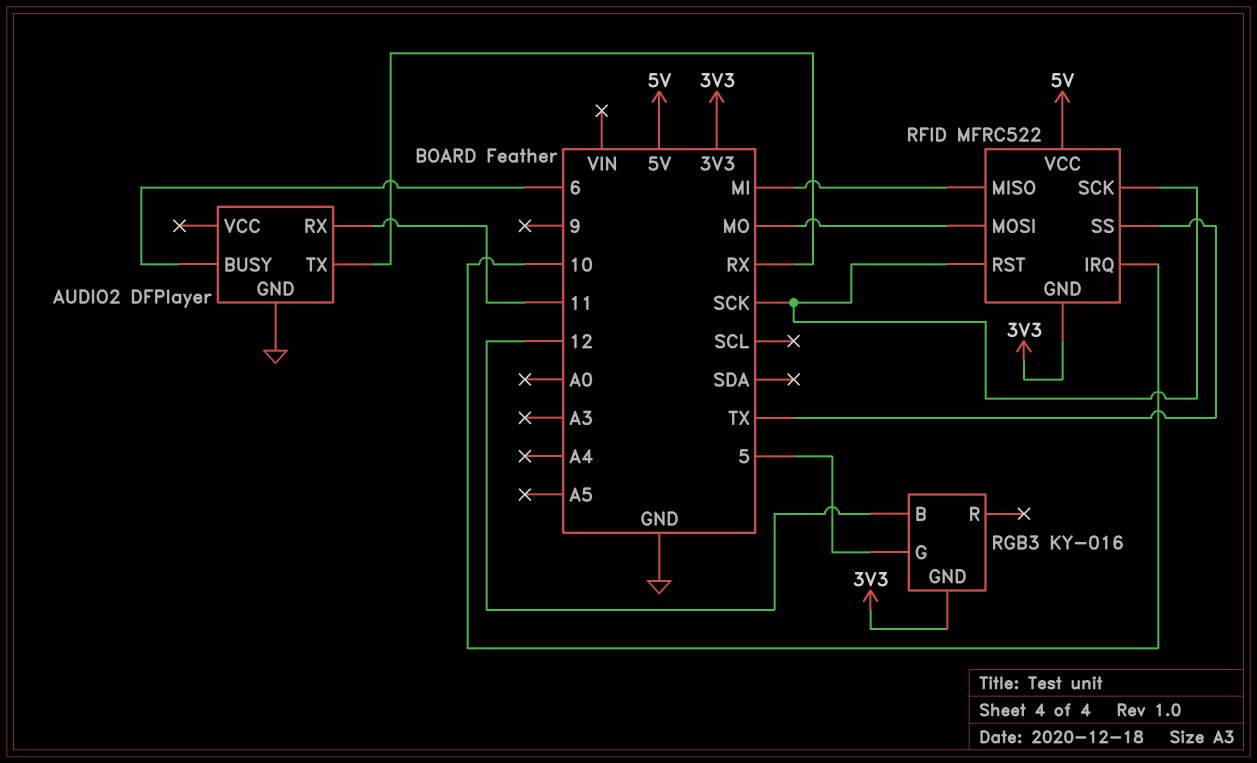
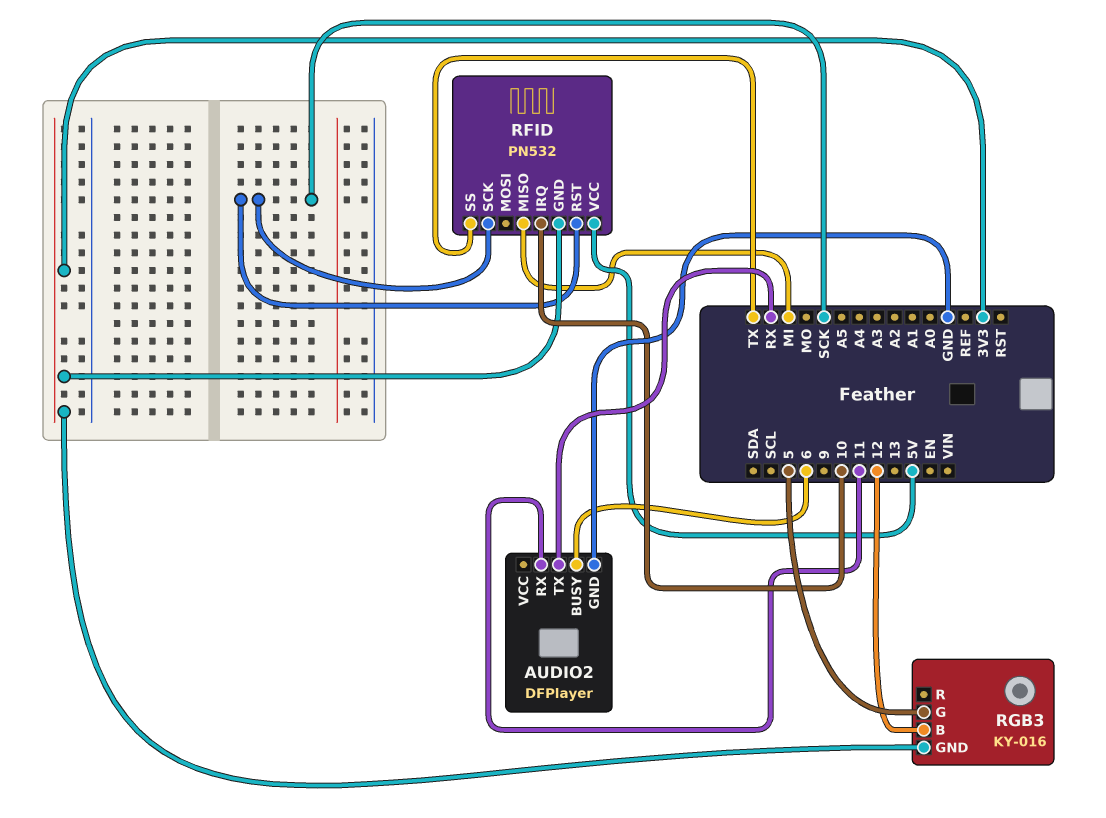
RFID: MFRC522 -> PN532
RFID pin MOSI: MO -> none

